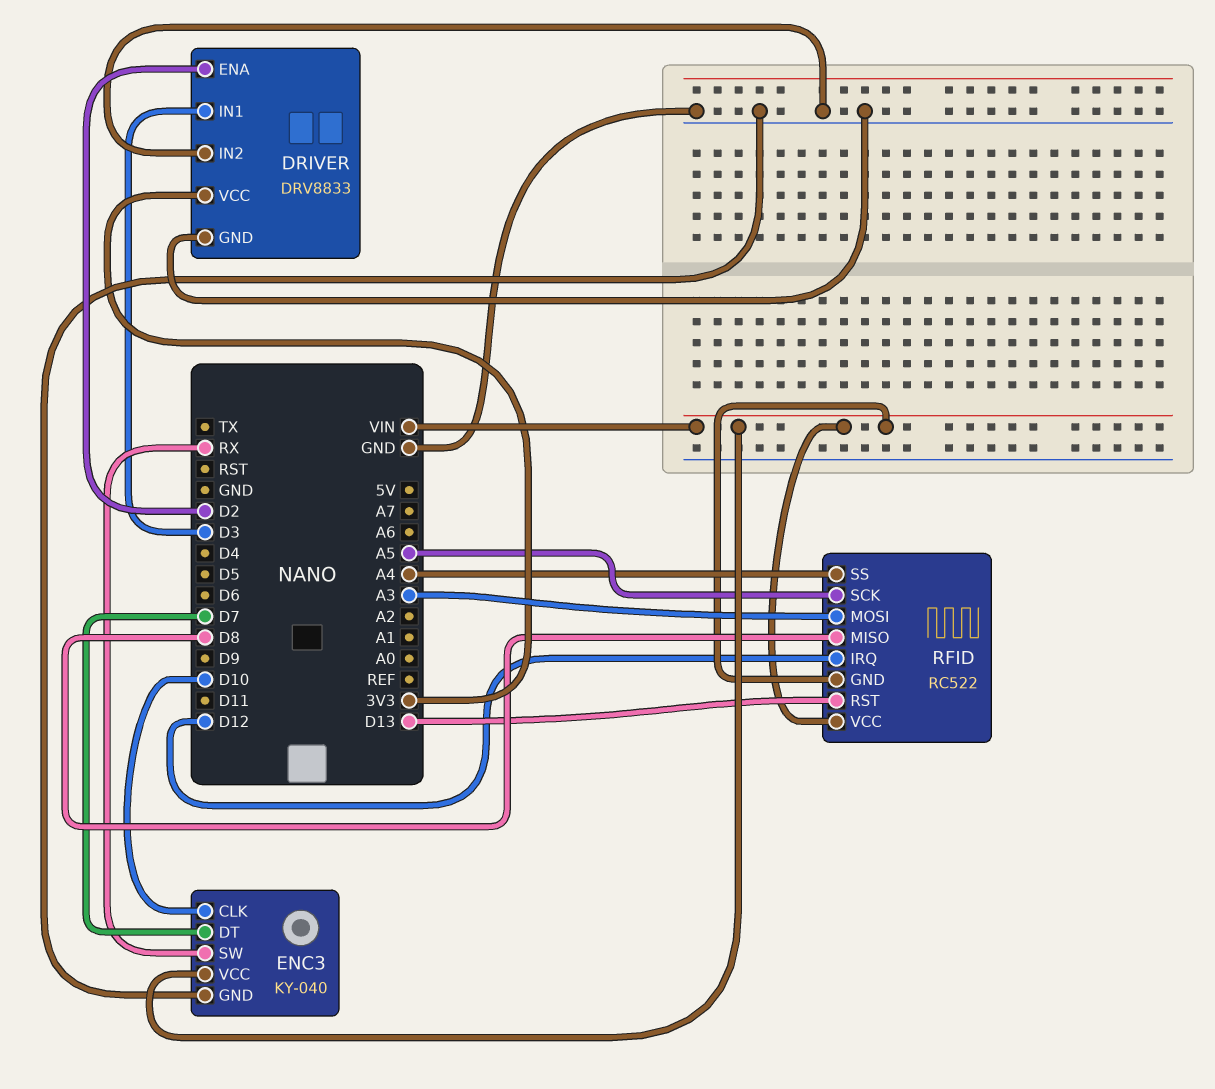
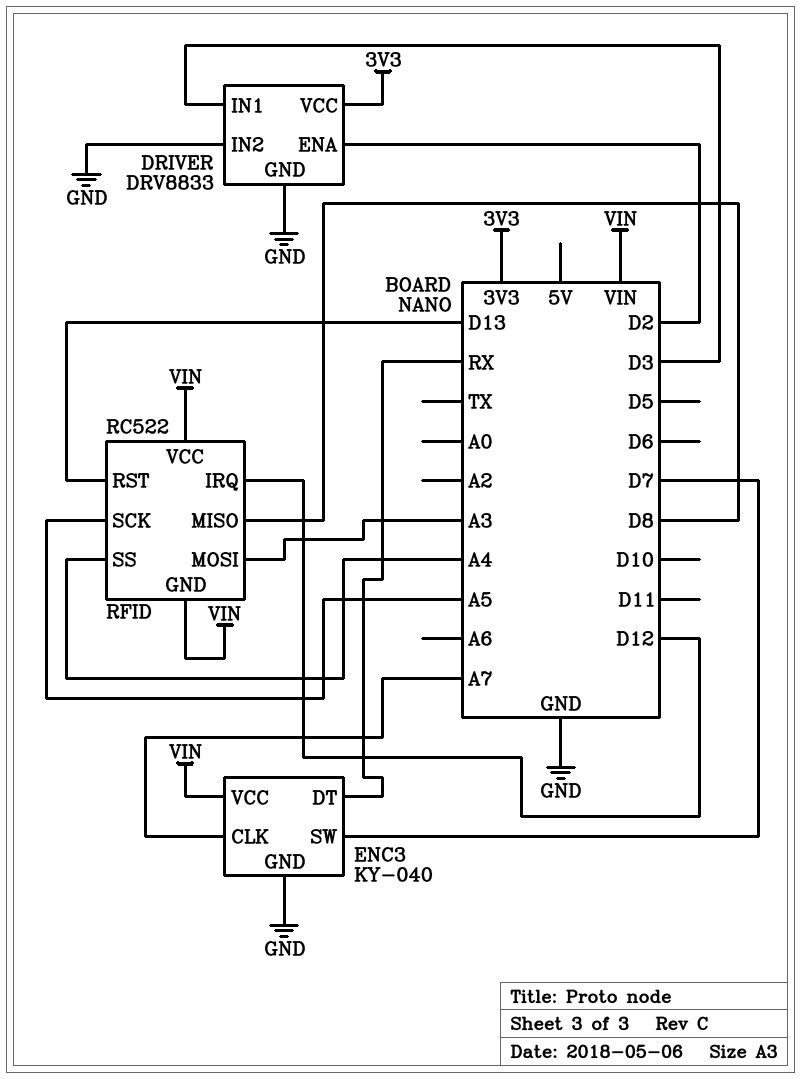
ENC3 pin CLK: D10 -> A7
ENC3 pin DT: D7 -> RX
ENC3 pin SW: RX -> D7

